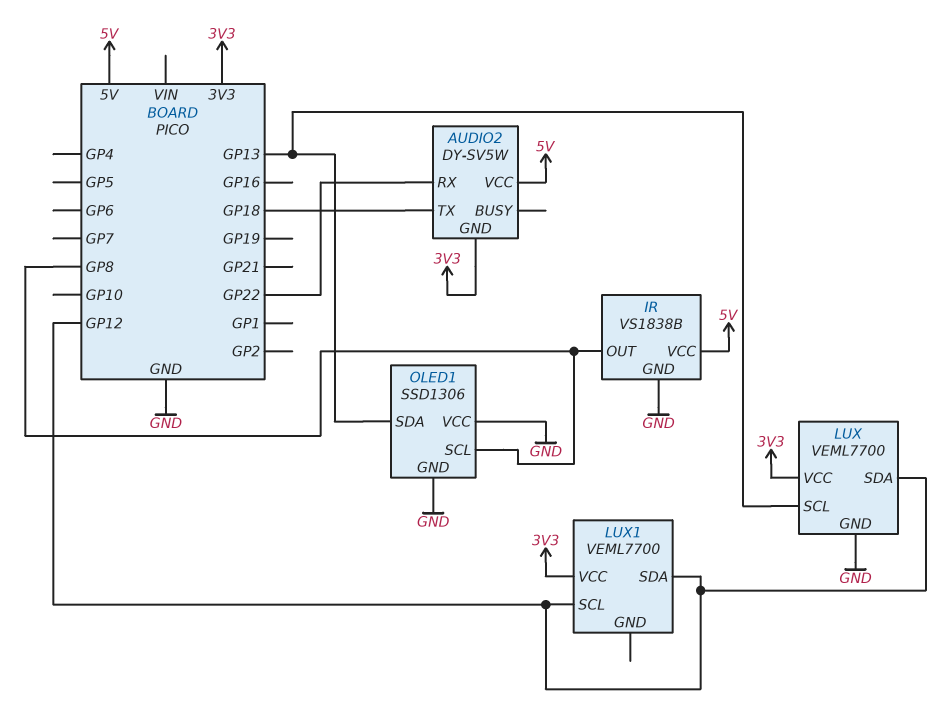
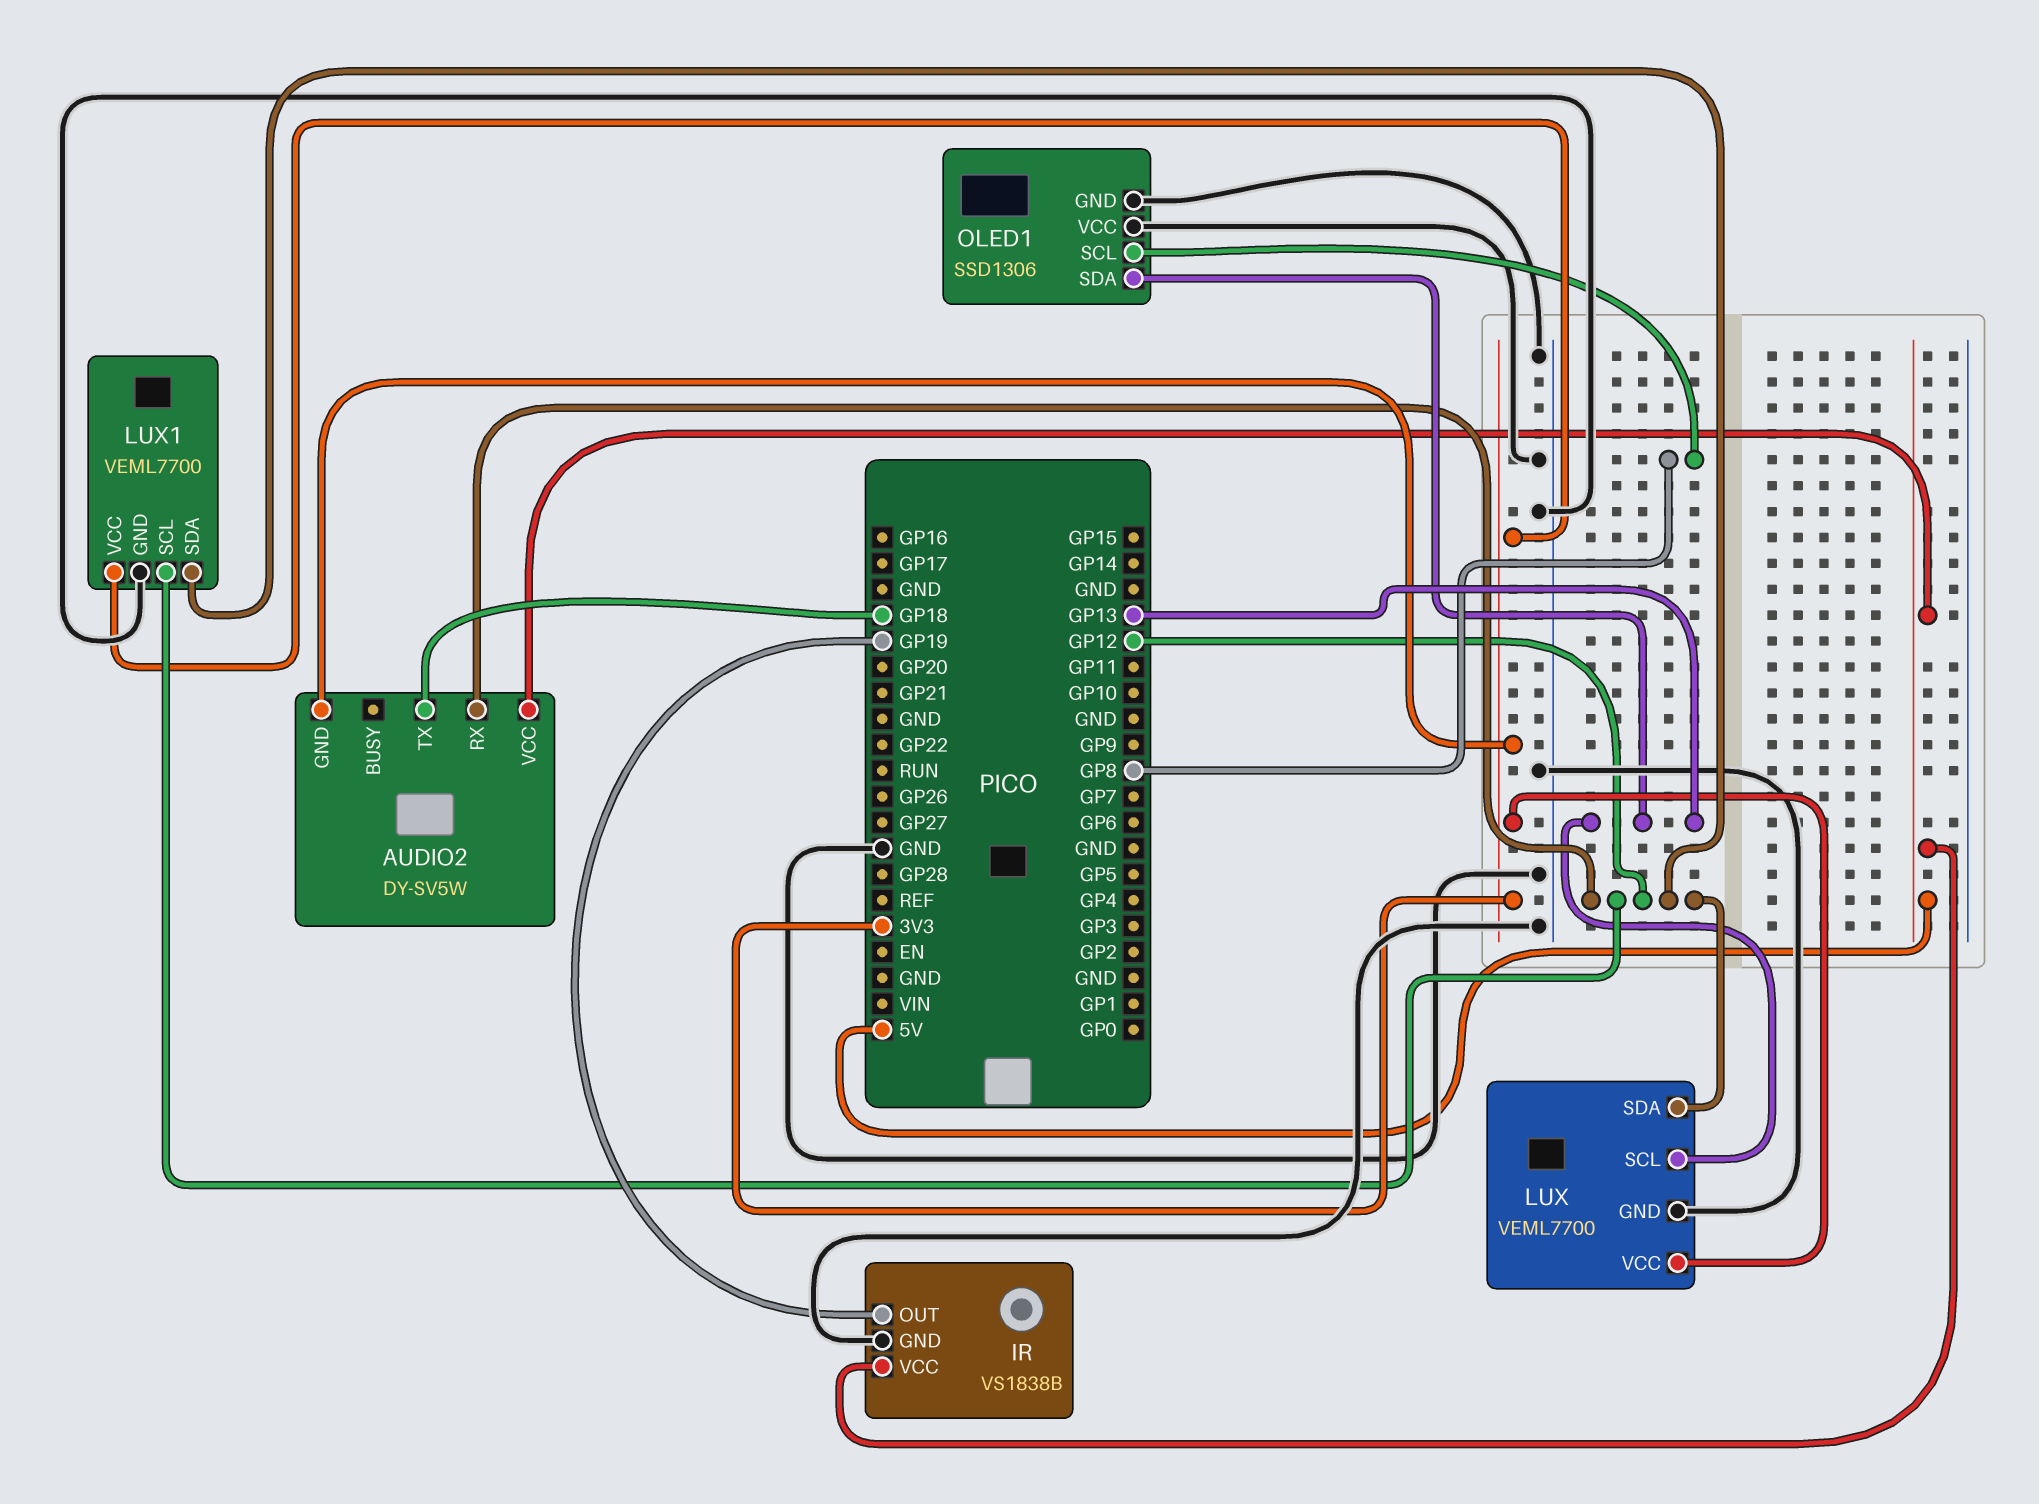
AUDIO2 pin RX: GP22 -> GP12
IR pin OUT: GP8 -> GP19
LUX1 pin GND: none -> GND

